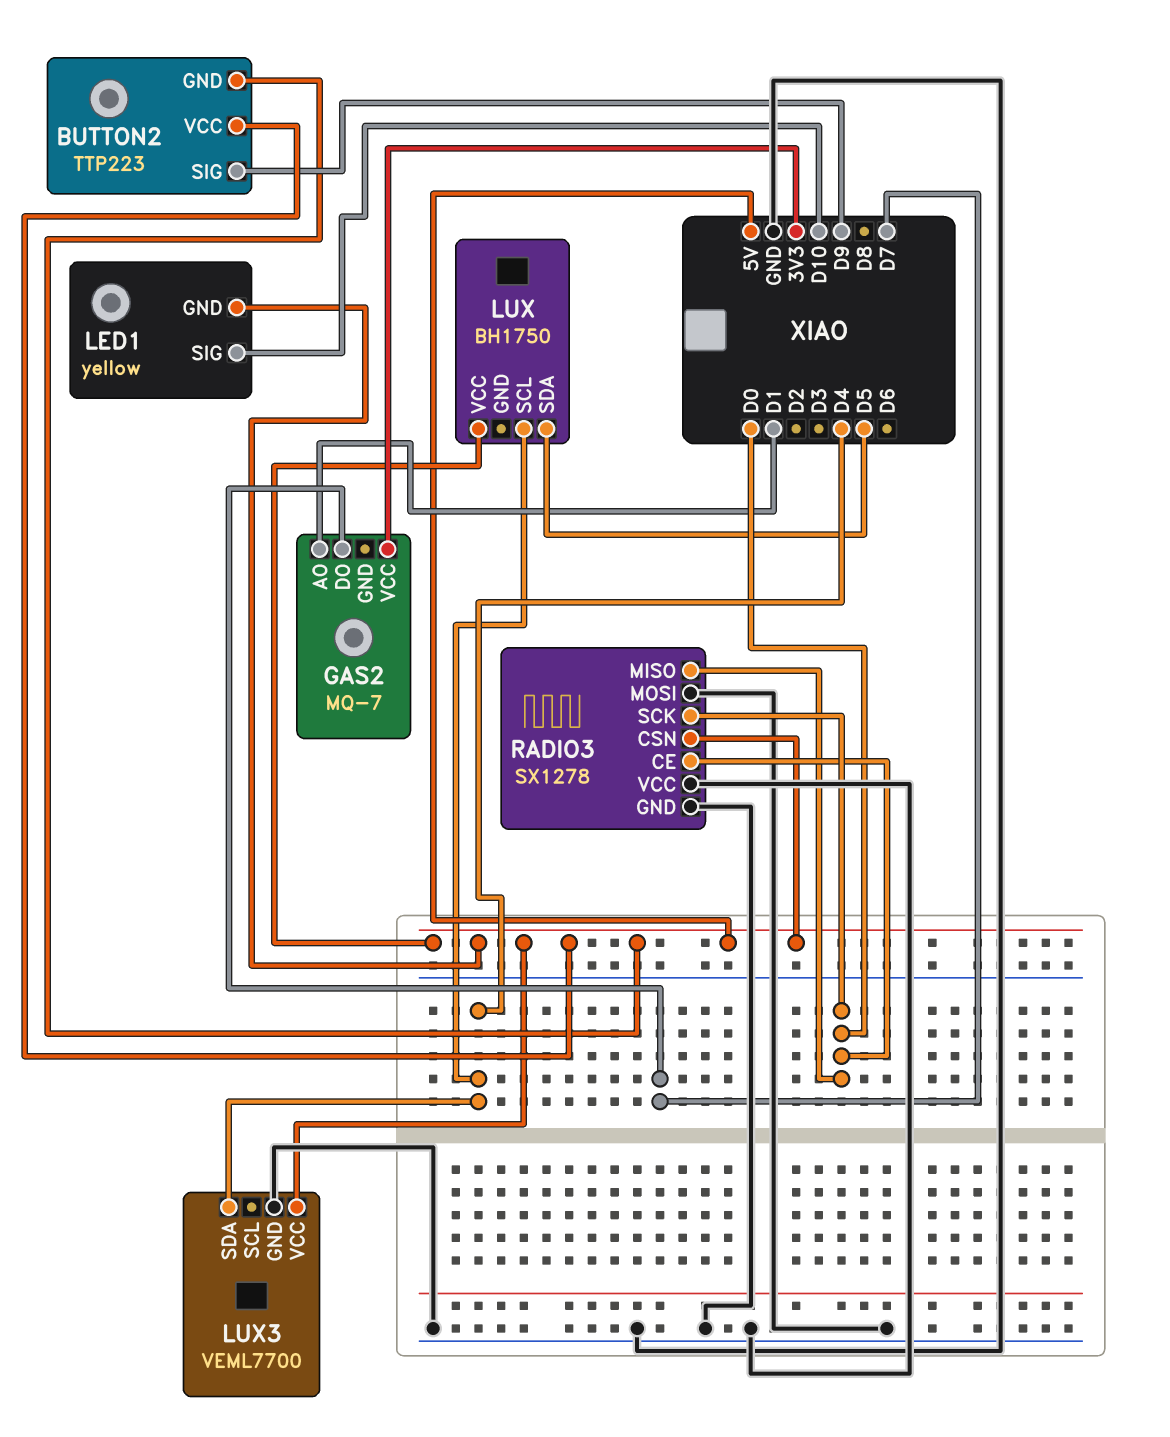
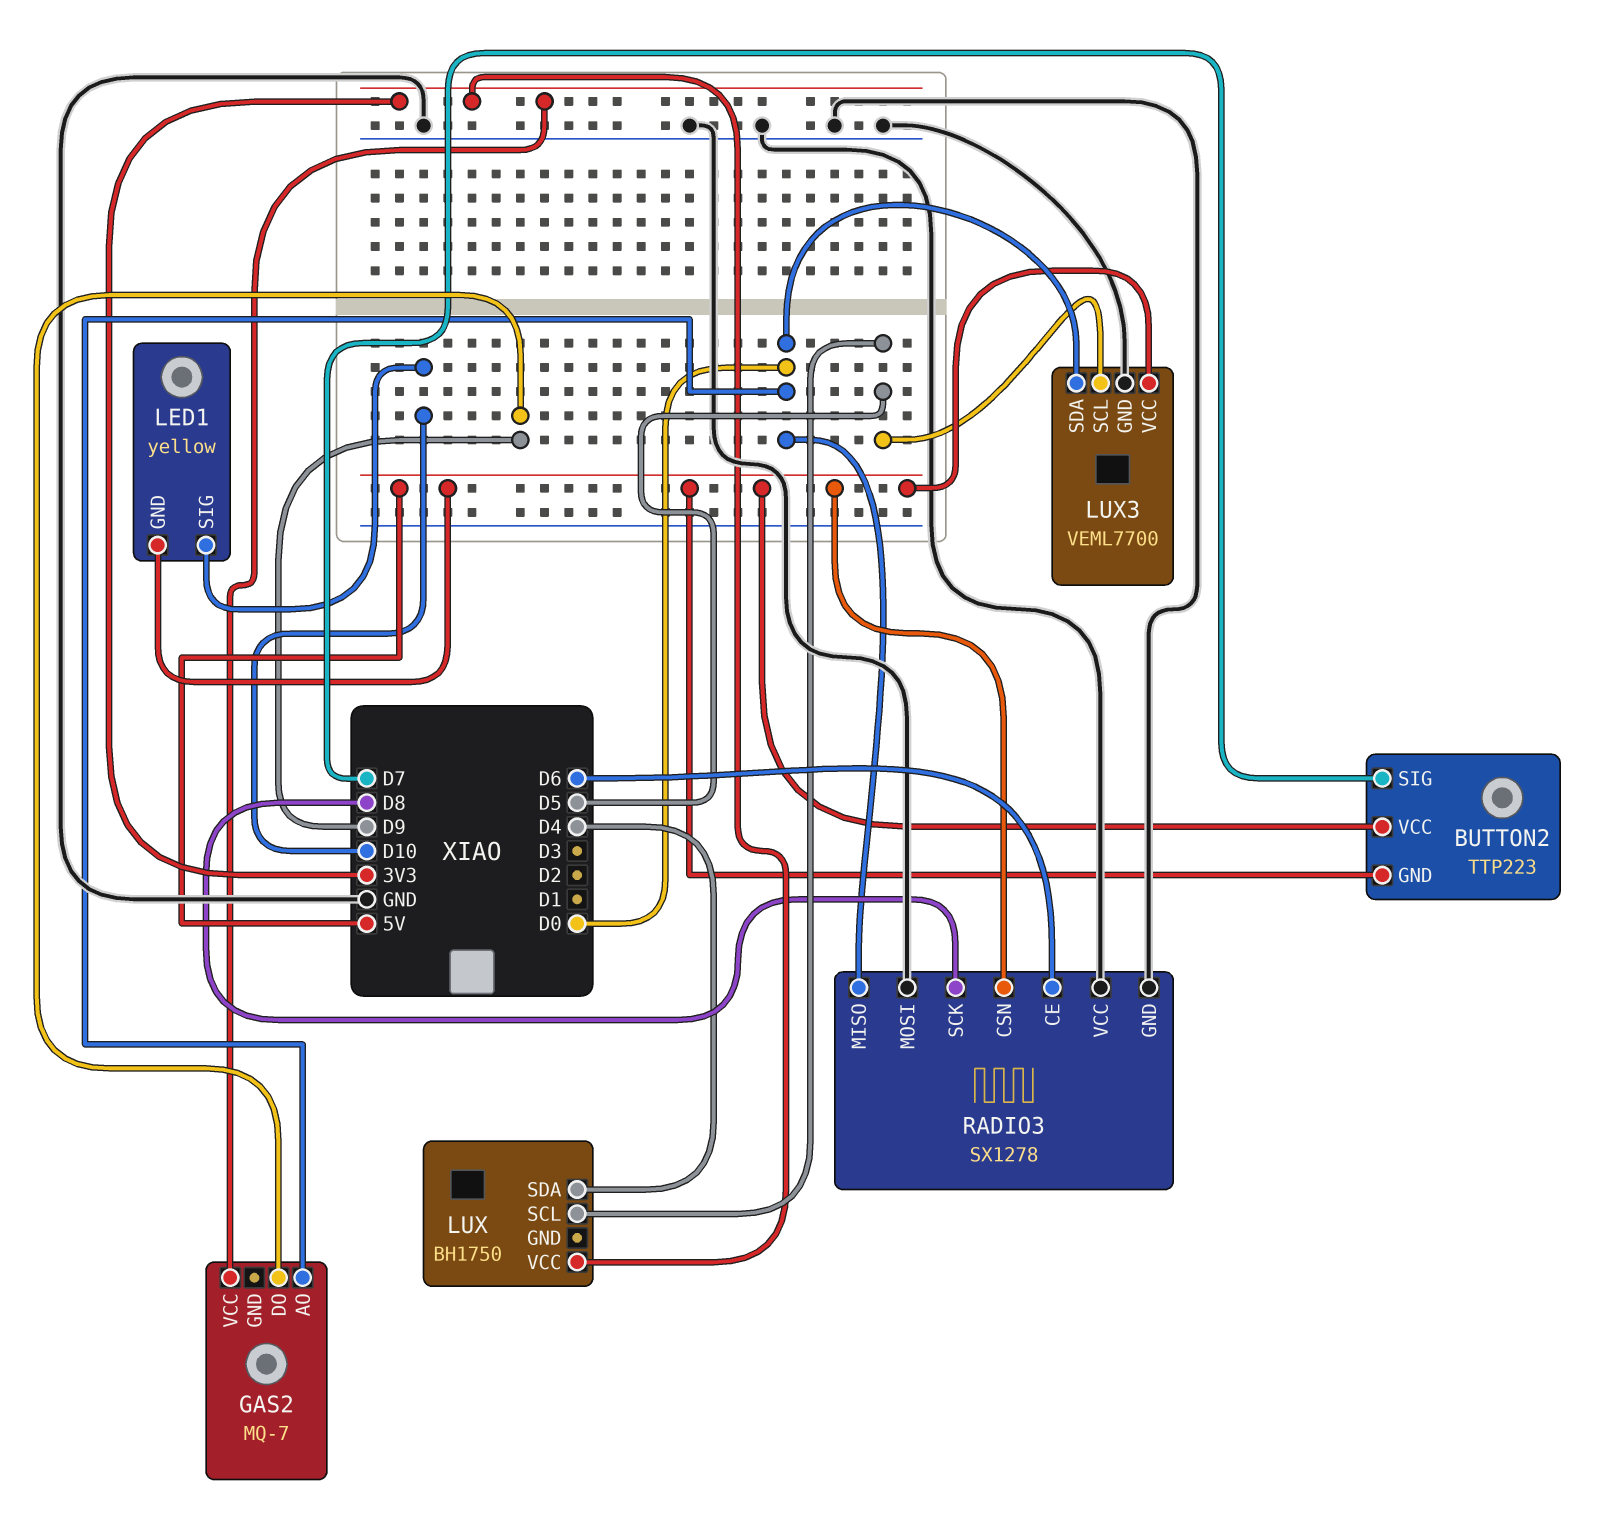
BUTTON2 pin SIG: D9 -> D7
GAS2 pin AO: D1 -> D0
GAS2 pin DO: D7 -> D9
LUX pin SCL: D4 -> D5
LUX pin SDA: D5 -> D4
LUX pin VCC: 5V -> 3V3
LUX3 pin SCL: none -> D5
LUX3 pin SDA: D4 -> D0
RADIO3 pin CE: D0 -> D6
RADIO3 pin SCK: D0 -> D8

